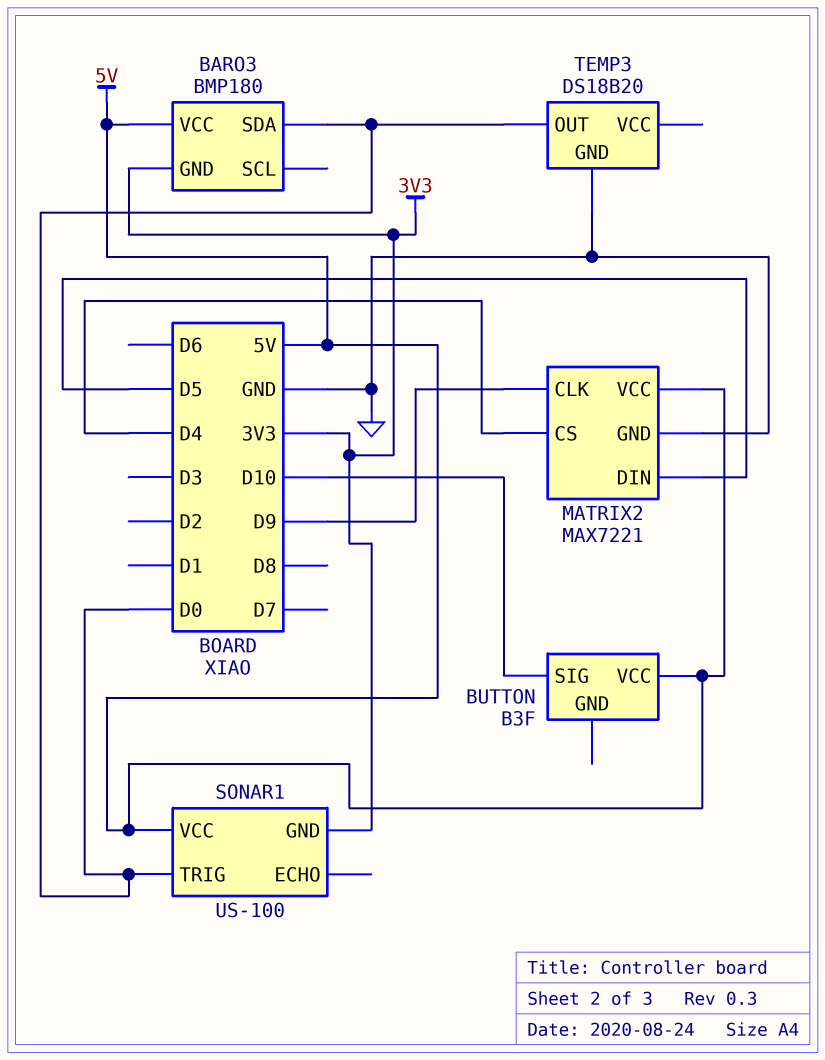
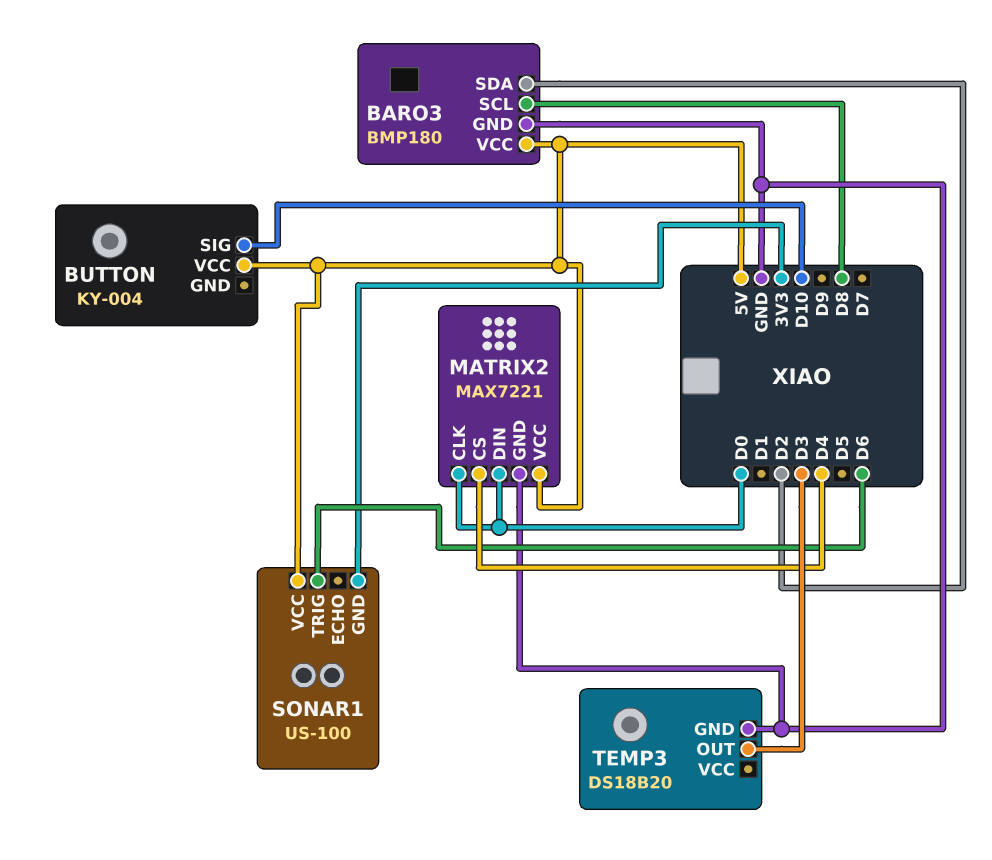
BARO3 pin GND: 3V3 -> GND
BARO3 pin SCL: none -> D8
BARO3 pin SDA: D0 -> D2
BUTTON: B3F -> KY-004
MATRIX2 pin CLK: D9 -> D0
MATRIX2 pin DIN: D5 -> D0
SONAR1 pin TRIG: D0 -> D6
TEMP3 pin OUT: D0 -> D3

